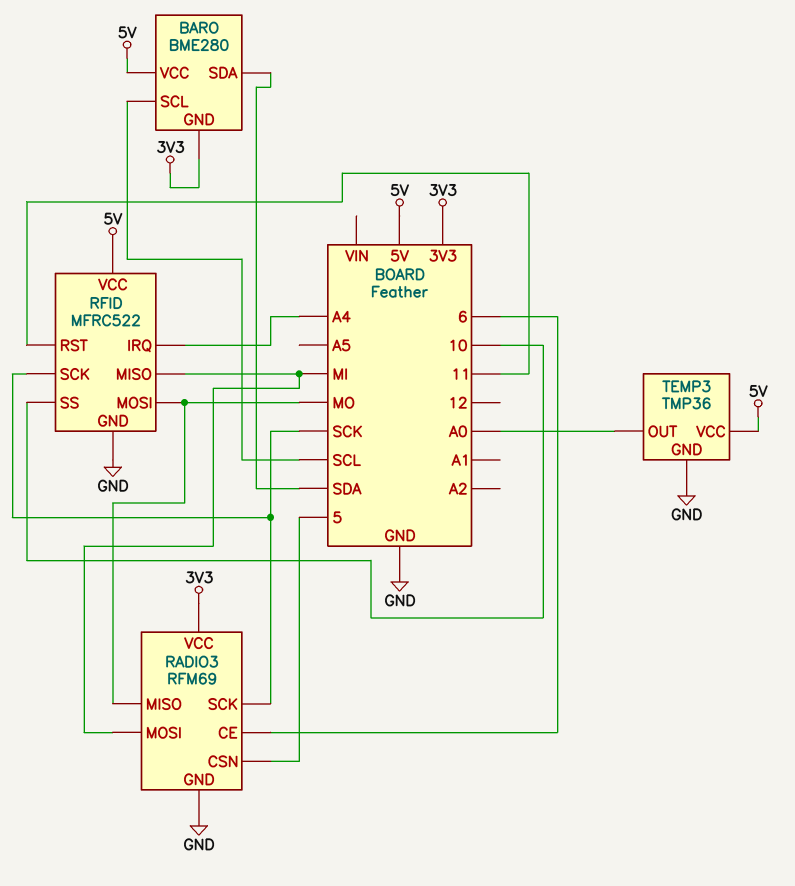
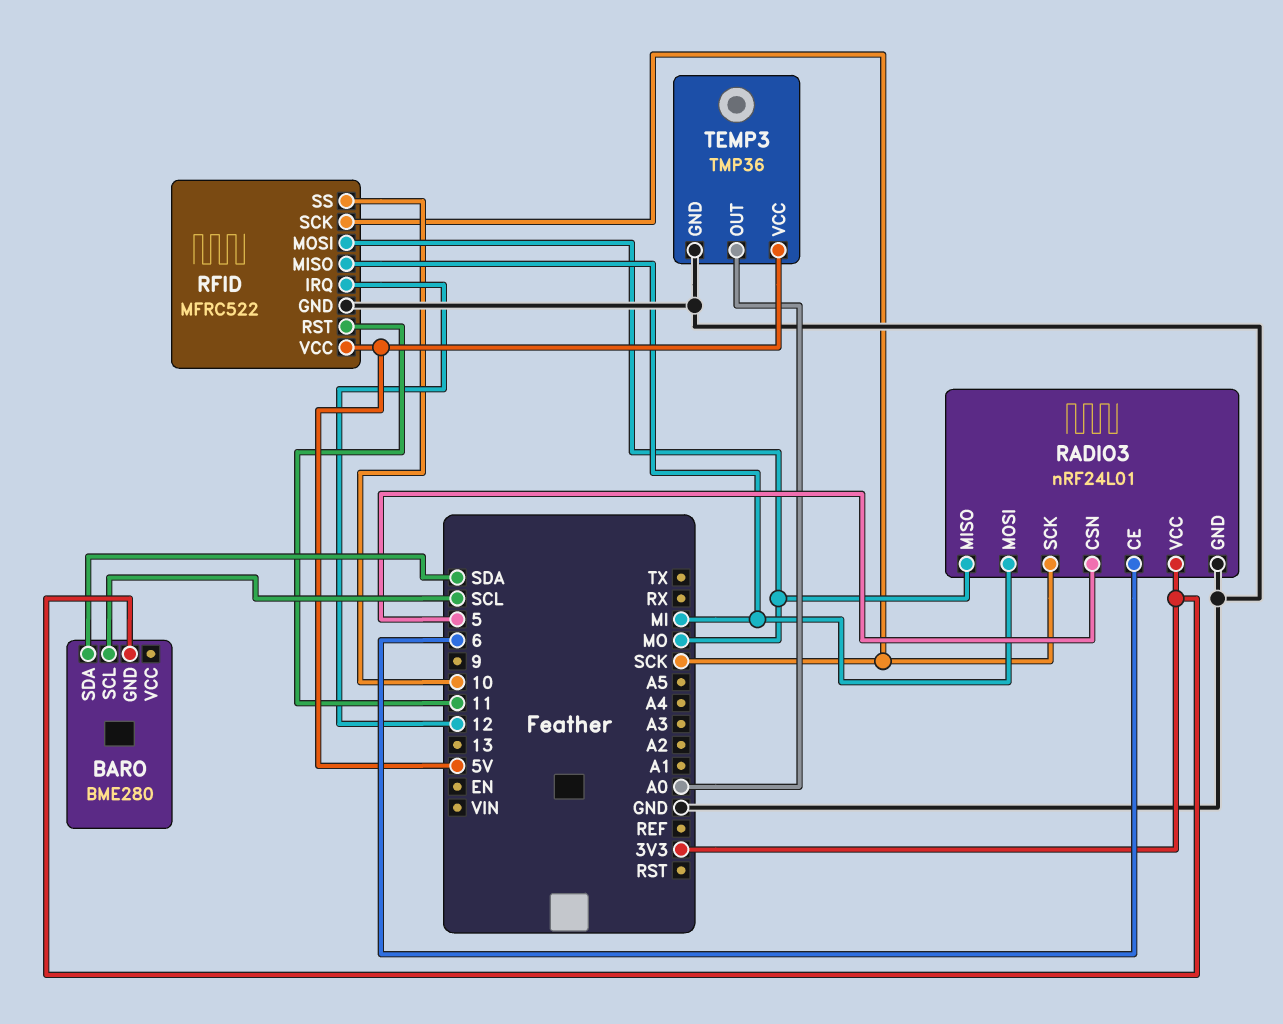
BARO pin VCC: 5V -> none
RADIO3: RFM69 -> nRF24L01
RFID pin IRQ: A4 -> 12

